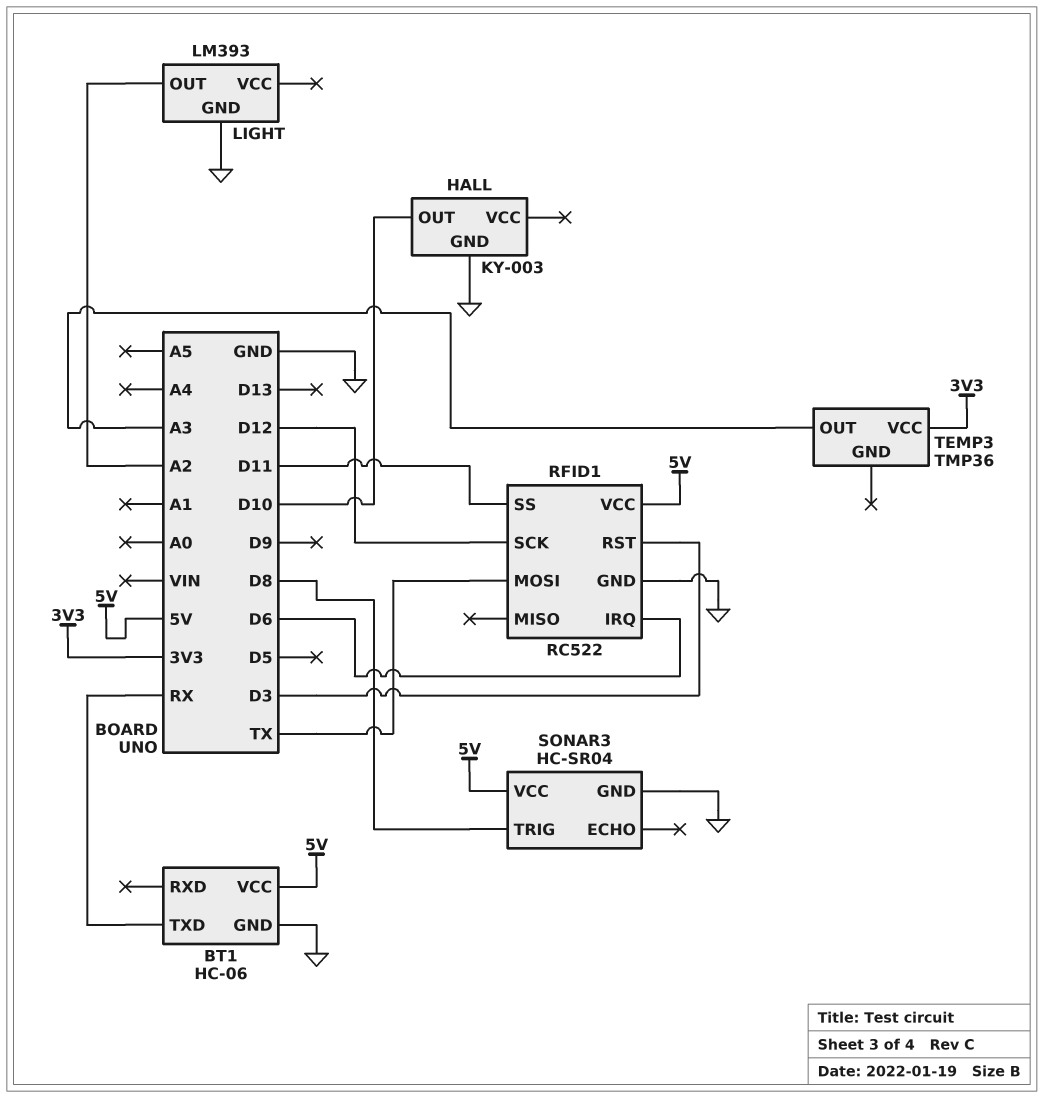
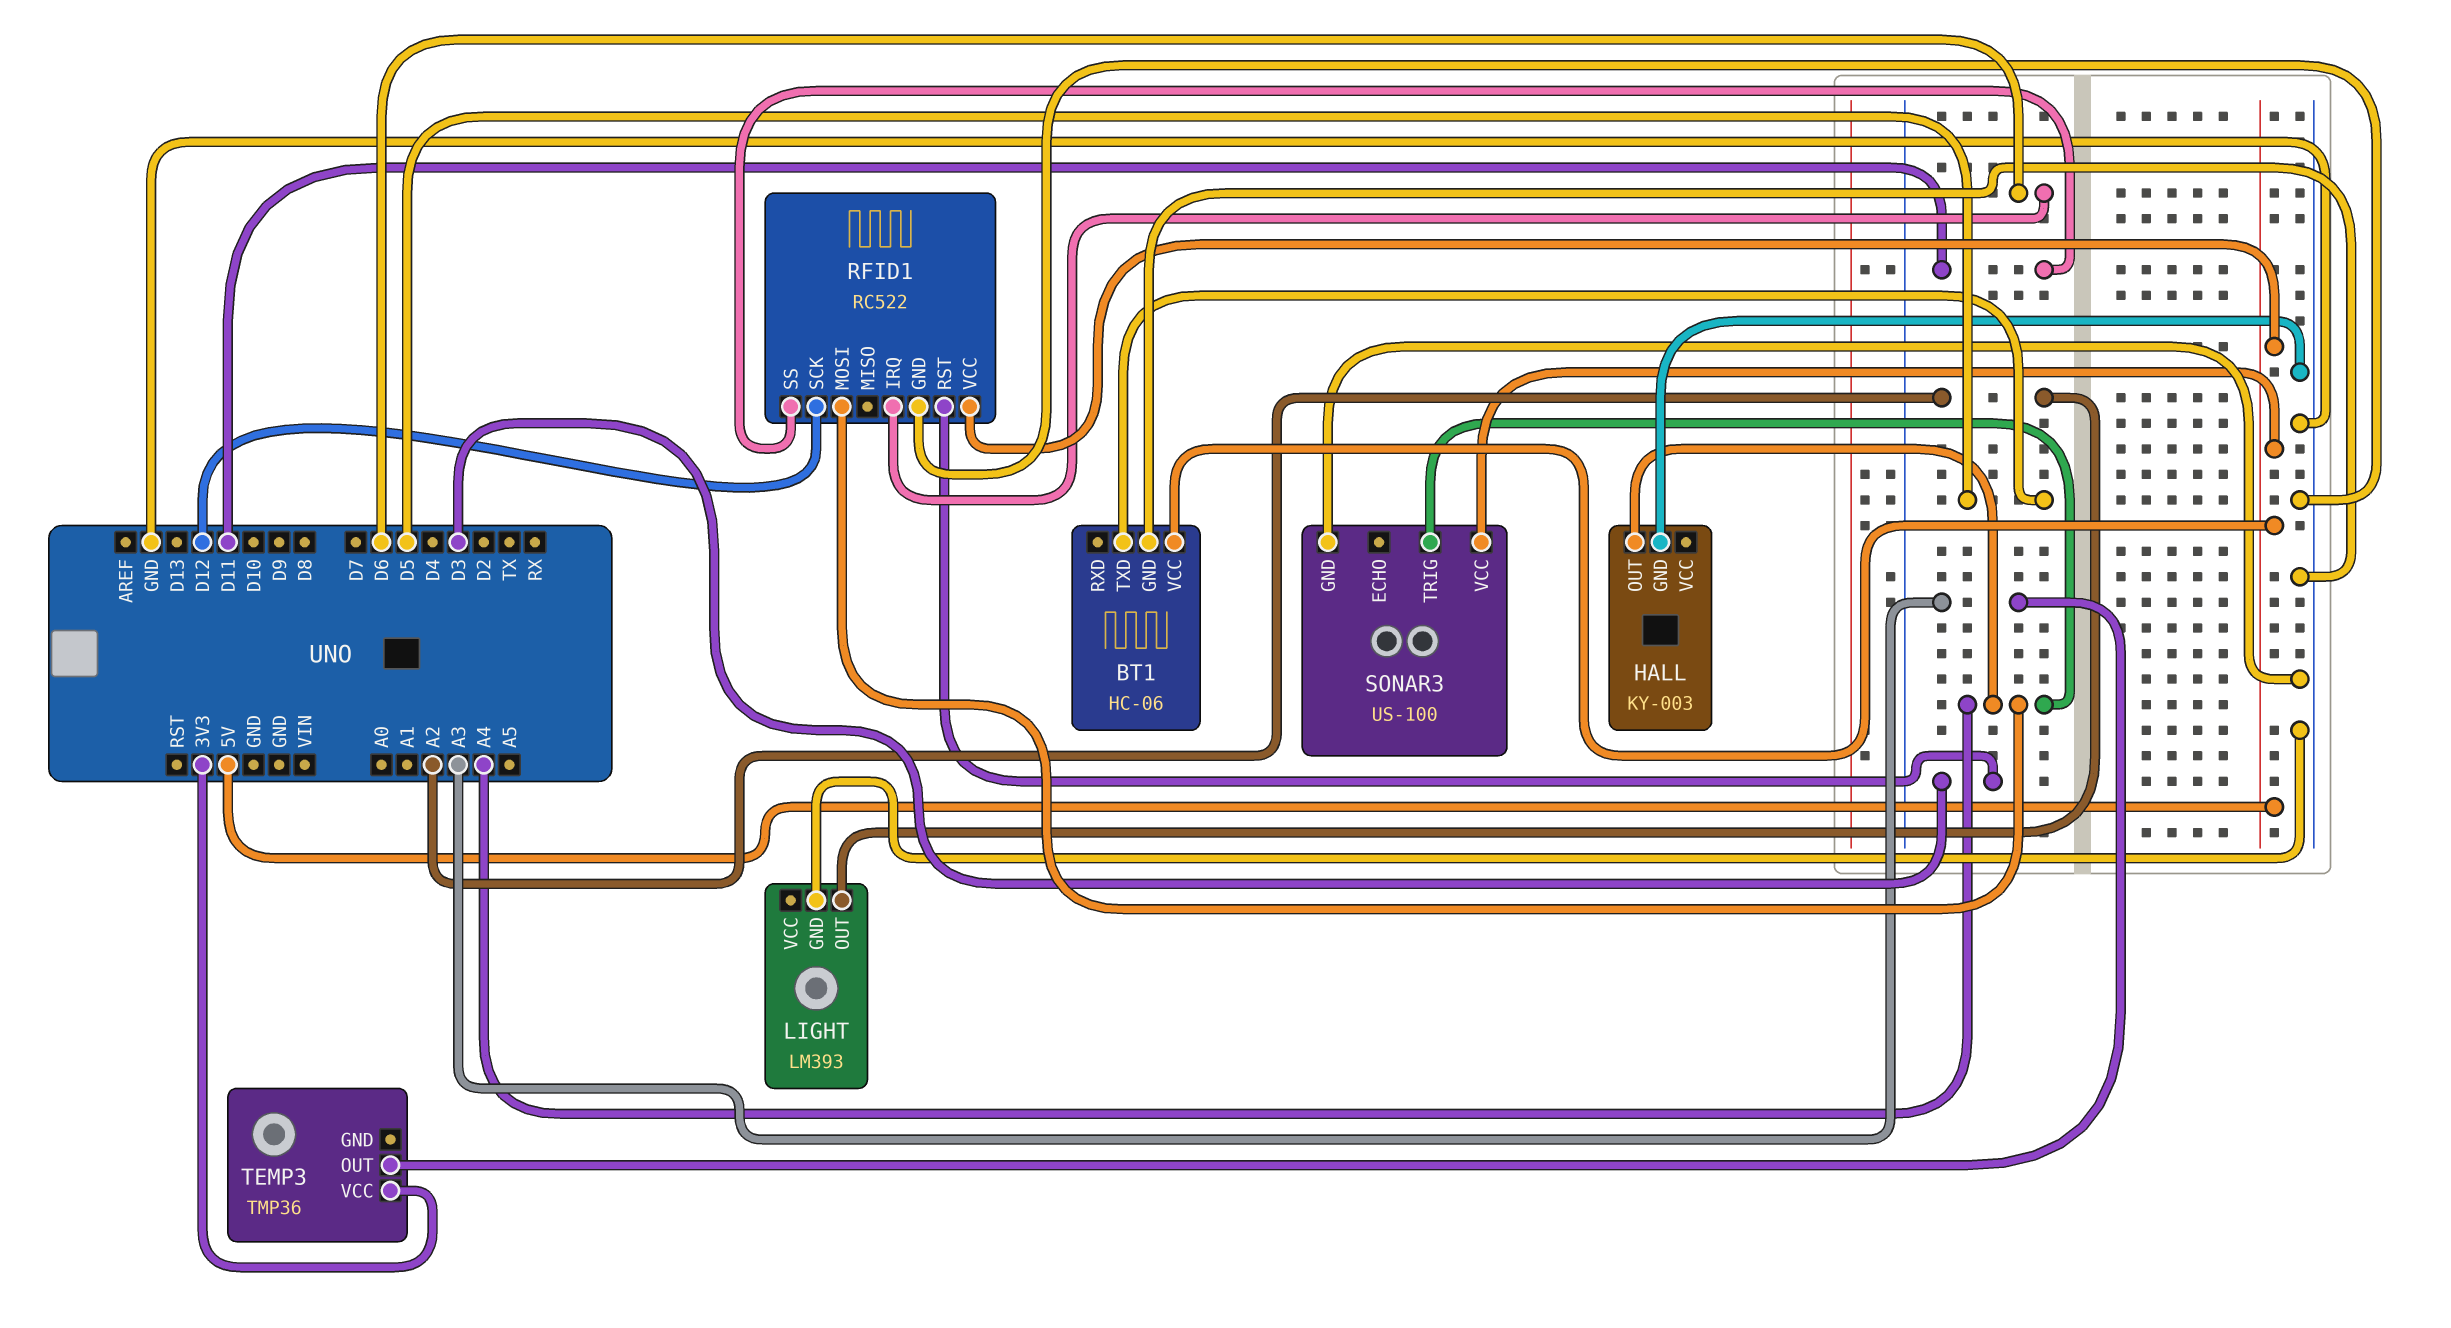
BT1 pin TXD: RX -> D5
HALL pin OUT: D10 -> A4
RFID1 pin MOSI: TX -> A4
SONAR3: HC-SR04 -> US-100
SONAR3 pin TRIG: D8 -> A4

